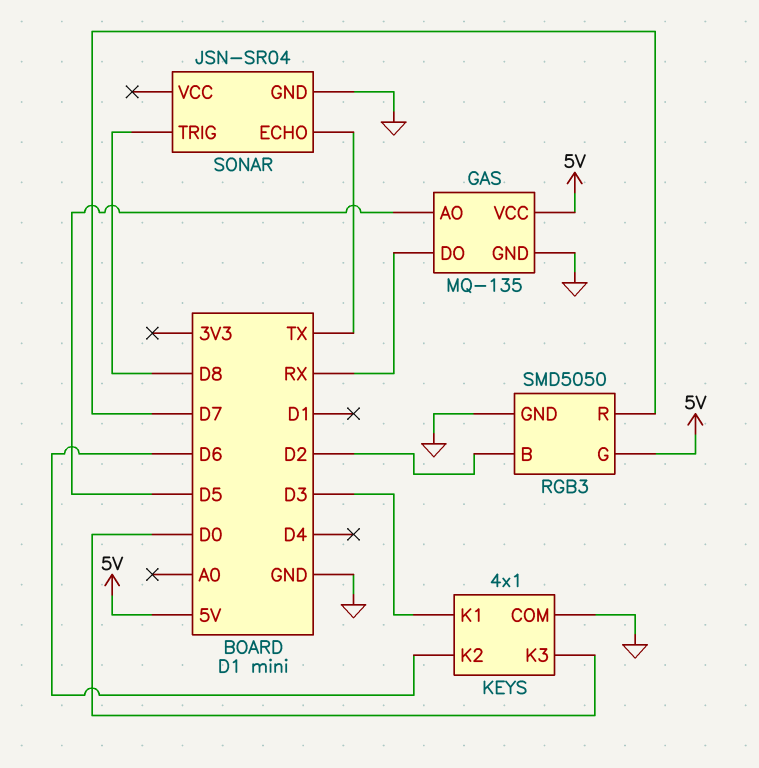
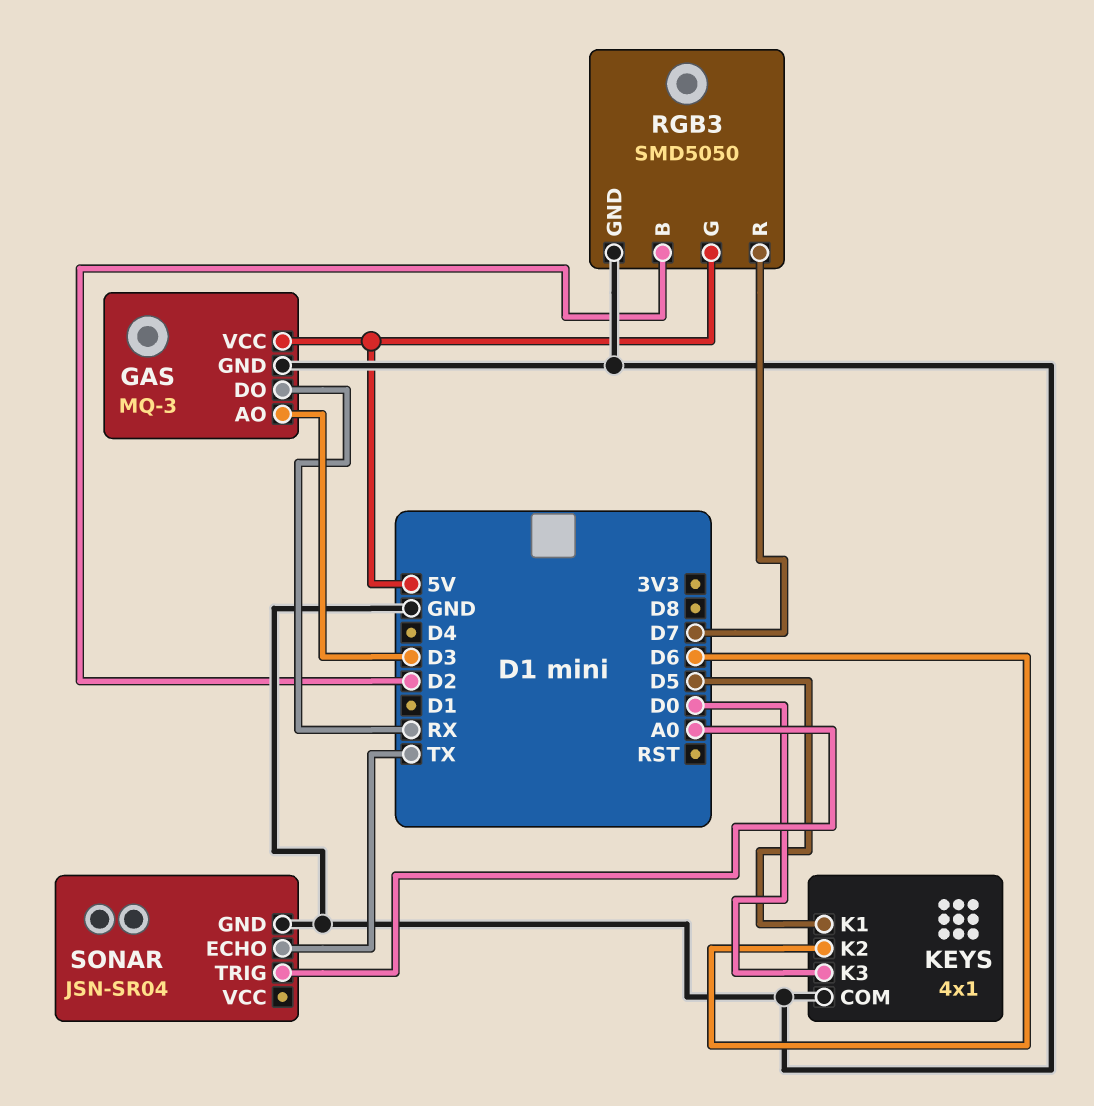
GAS: MQ-135 -> MQ-3
GAS pin AO: D5 -> D3
KEYS pin K1: D3 -> D5
SONAR pin TRIG: D8 -> A0

